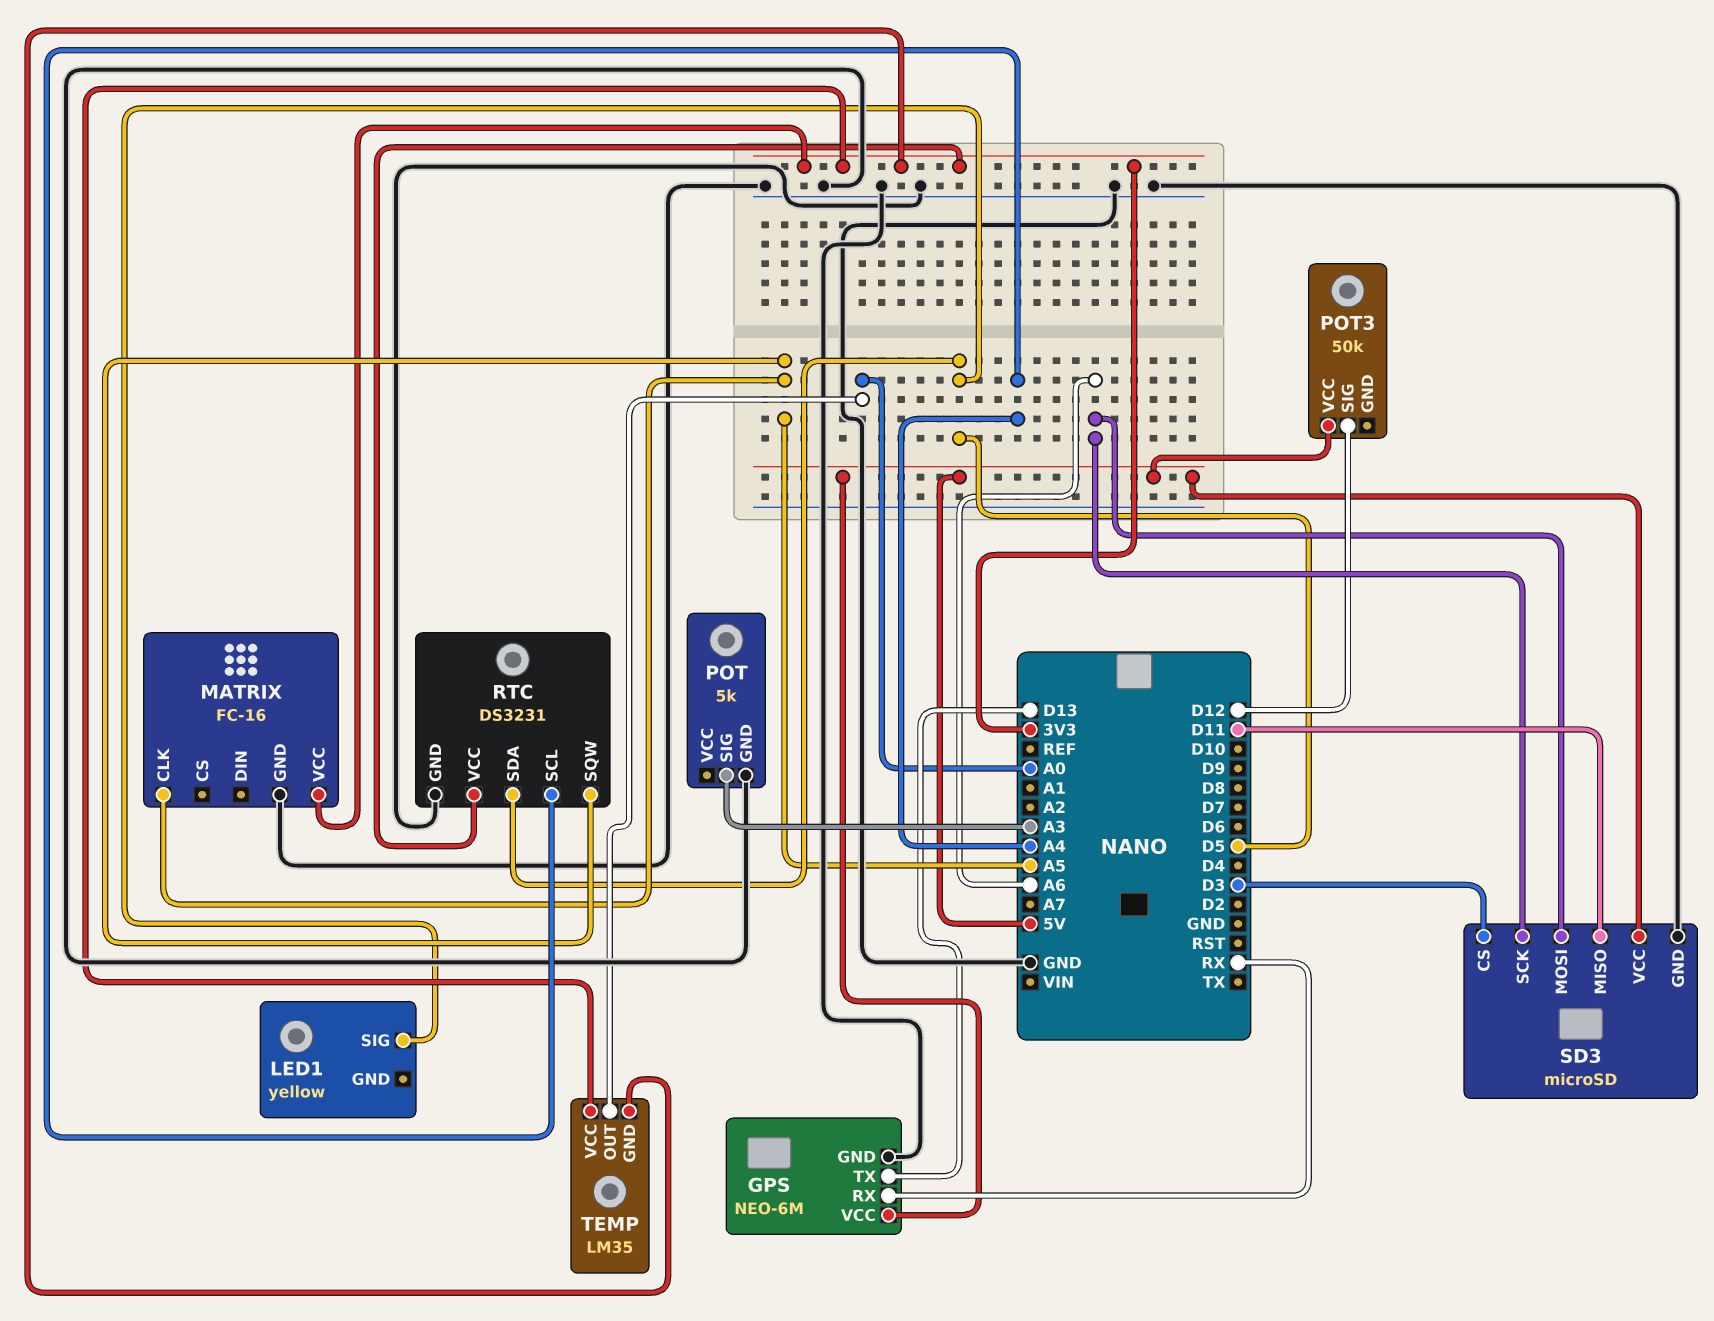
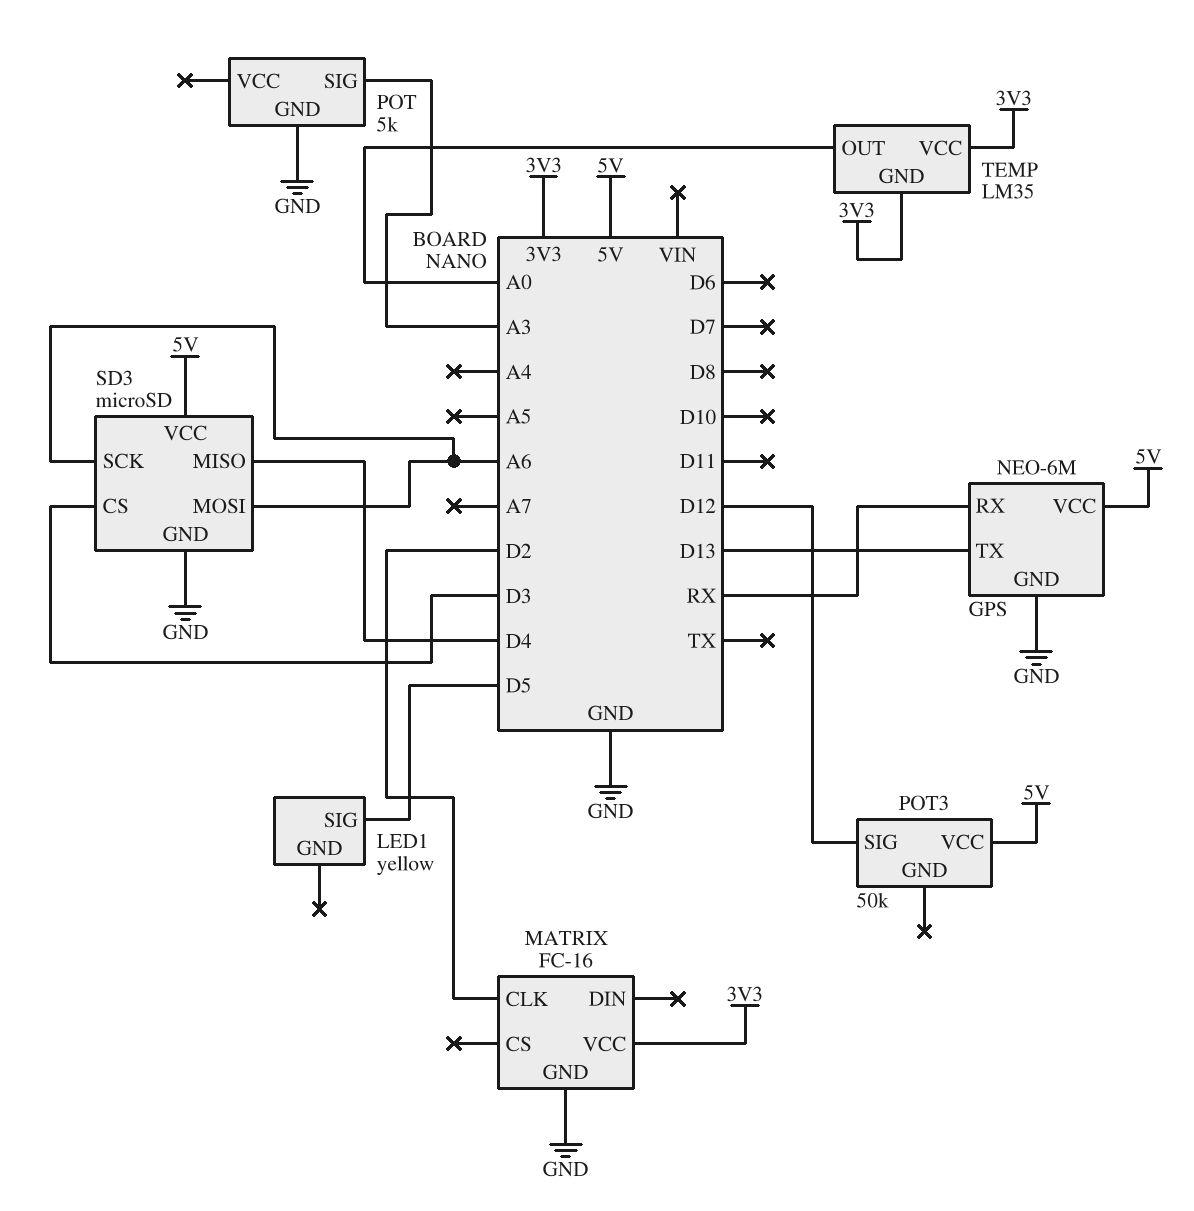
MATRIX pin CLK: A5 -> D2
RTC: DS3231 -> none
RTC pin GND: GND -> none
RTC pin SCL: A4 -> none
RTC pin SDA: D5 -> none
RTC pin SQW: A5 -> none
RTC pin VCC: 3V3 -> none
SD3 pin MISO: D11 -> D4

